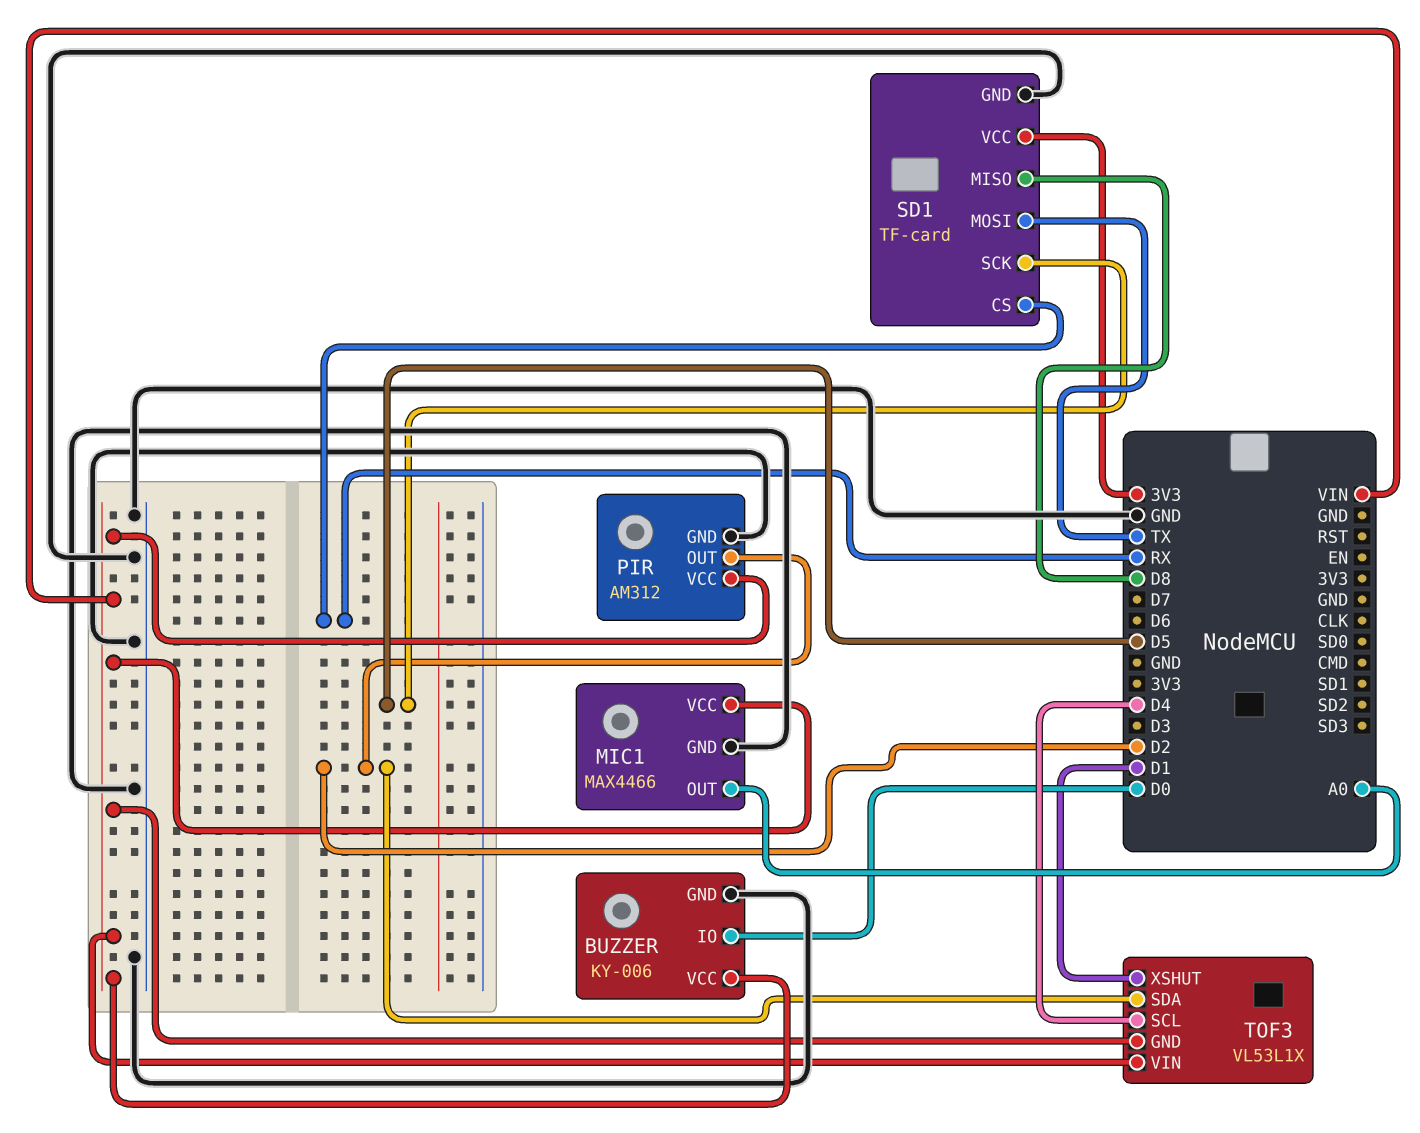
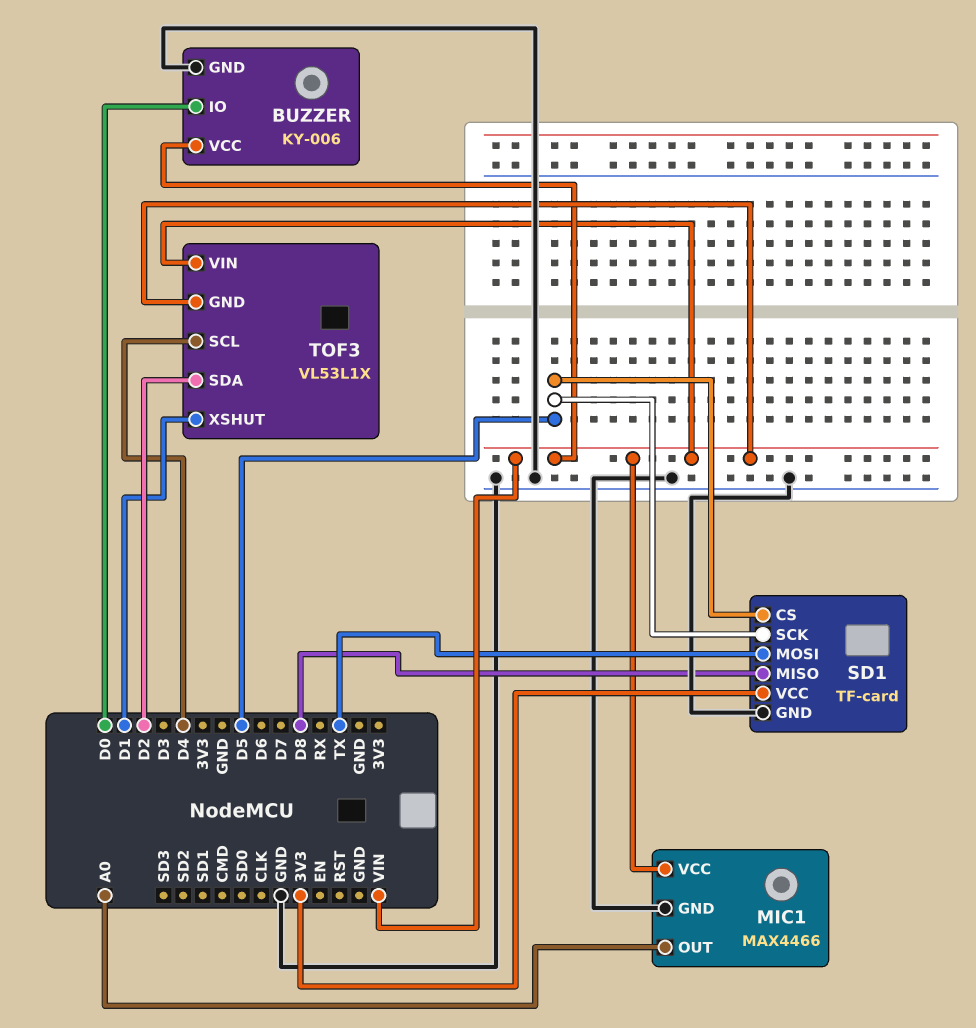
PIR: AM312 -> none
PIR pin GND: GND -> none
PIR pin OUT: D2 -> none
PIR pin VCC: VIN -> none
SD1 pin CS: RX -> D5

